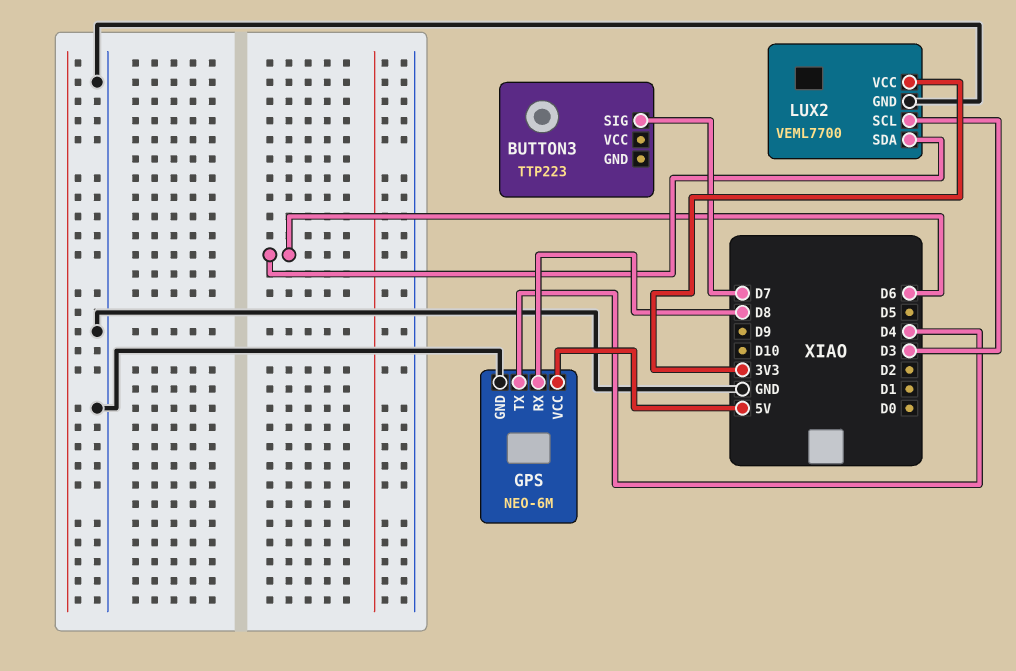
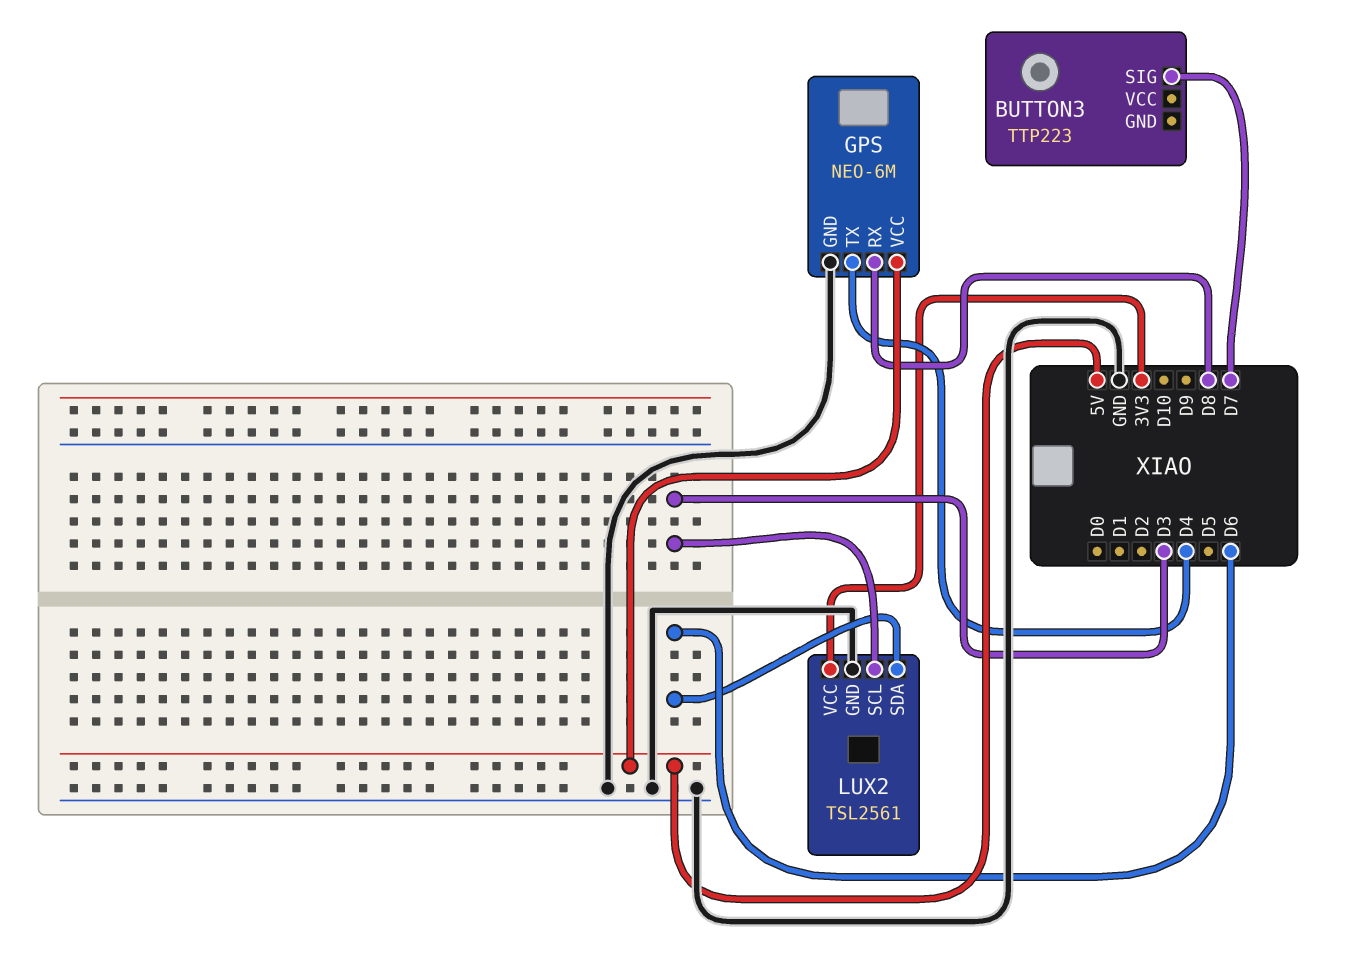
LUX2: VEML7700 -> TSL2561

